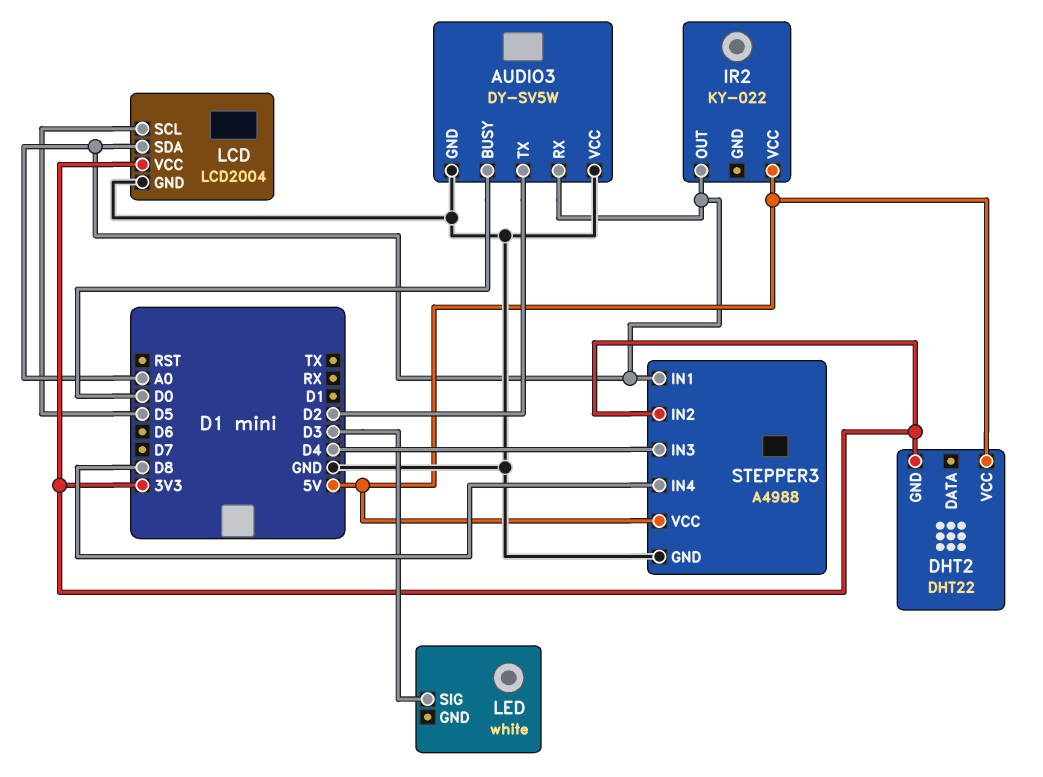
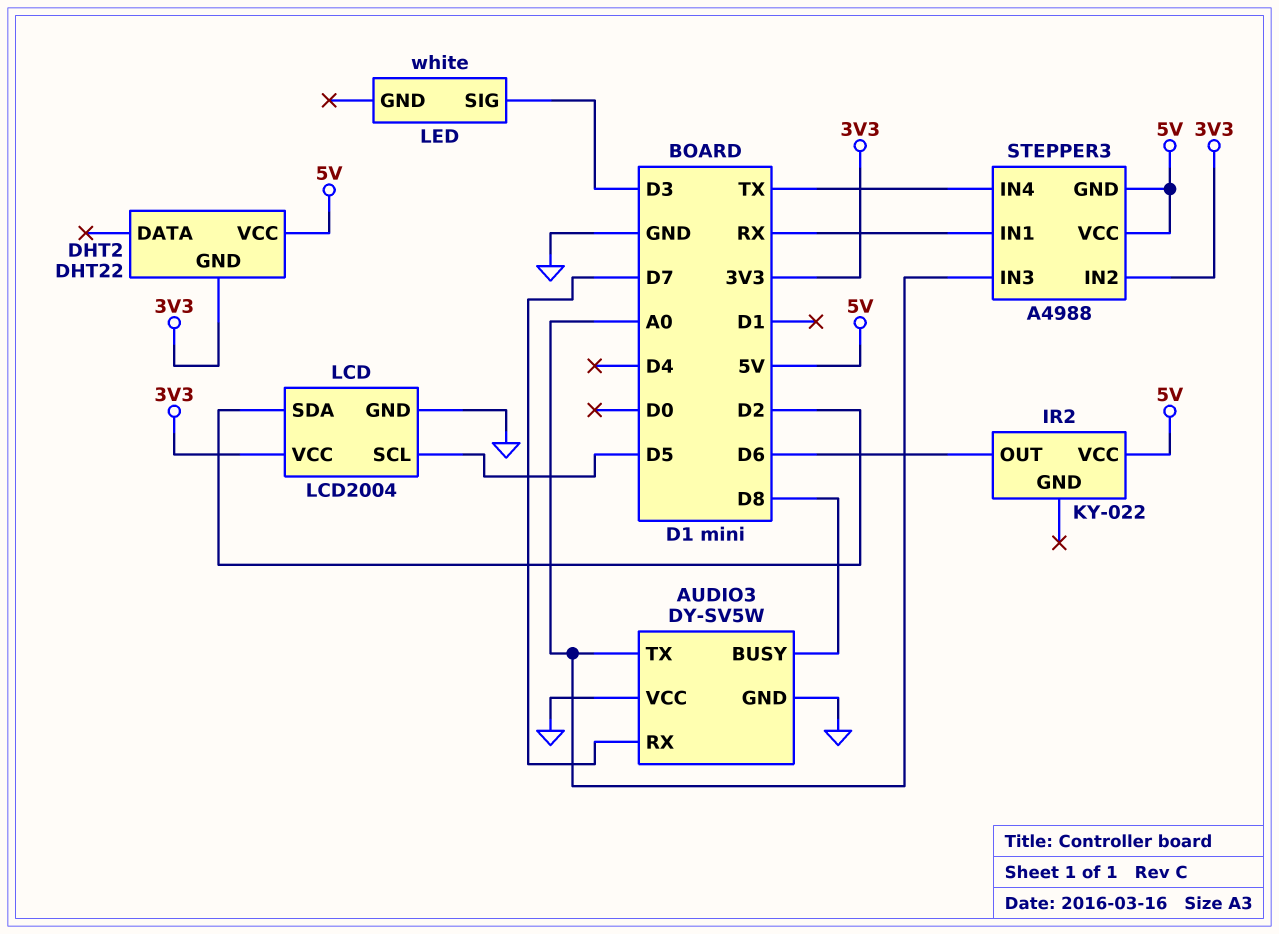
AUDIO3 pin BUSY: D0 -> D8
AUDIO3 pin RX: A0 -> D7
AUDIO3 pin TX: D2 -> A0
IR2 pin OUT: A0 -> D6
LCD pin SDA: A0 -> D2
STEPPER3 pin GND: GND -> 5V
STEPPER3 pin IN1: A0 -> RX
STEPPER3 pin IN3: D4 -> A0
STEPPER3 pin IN4: D8 -> TX

